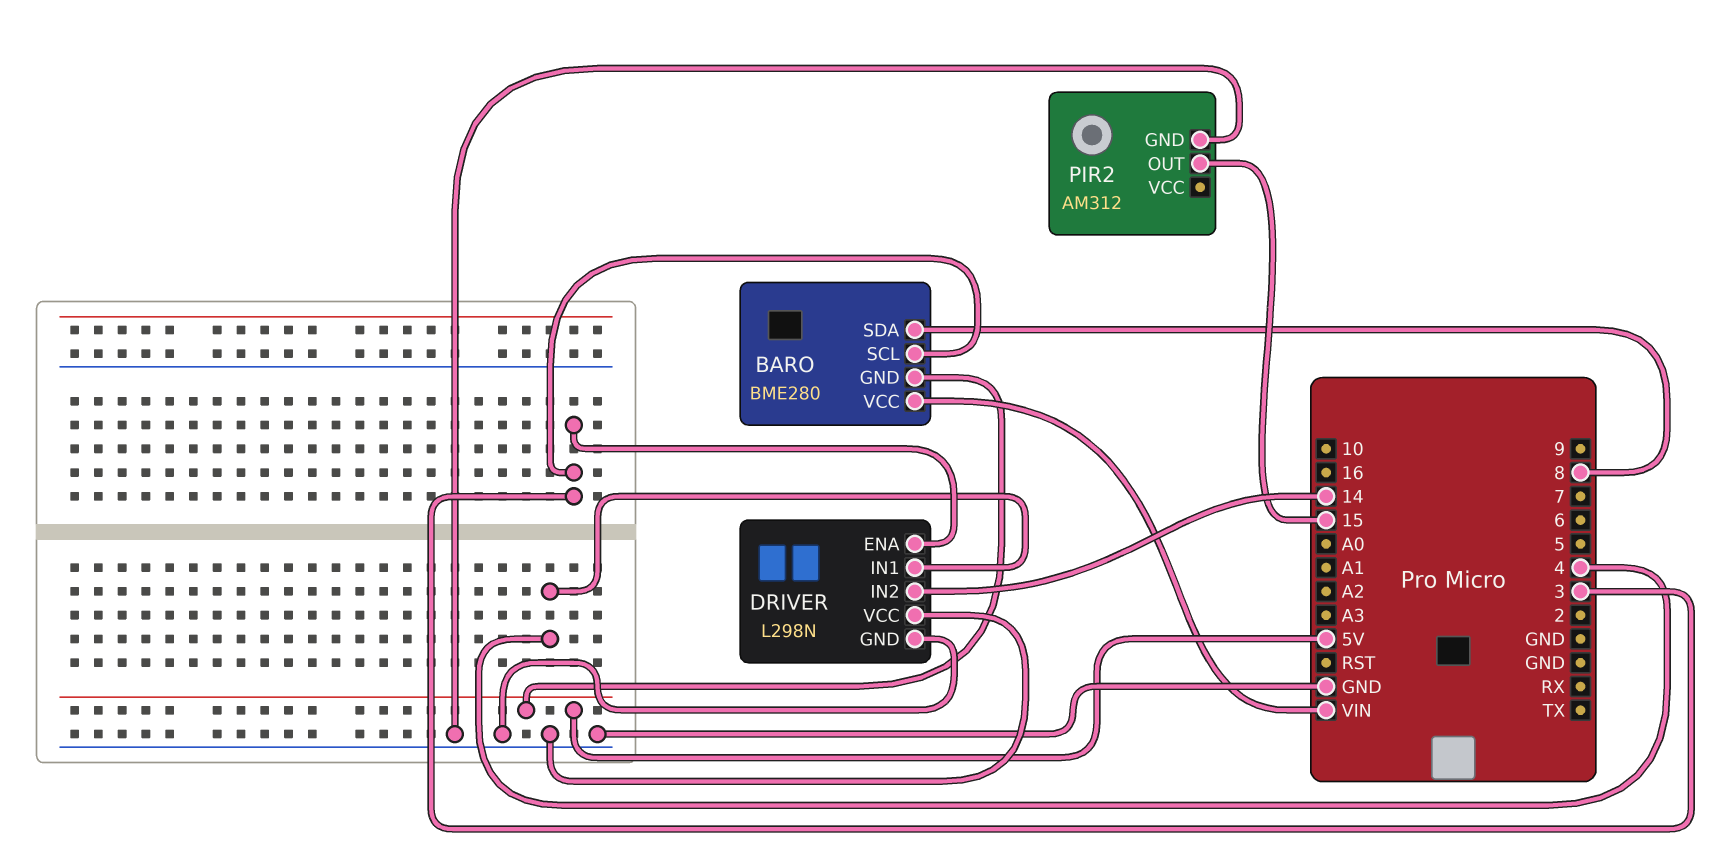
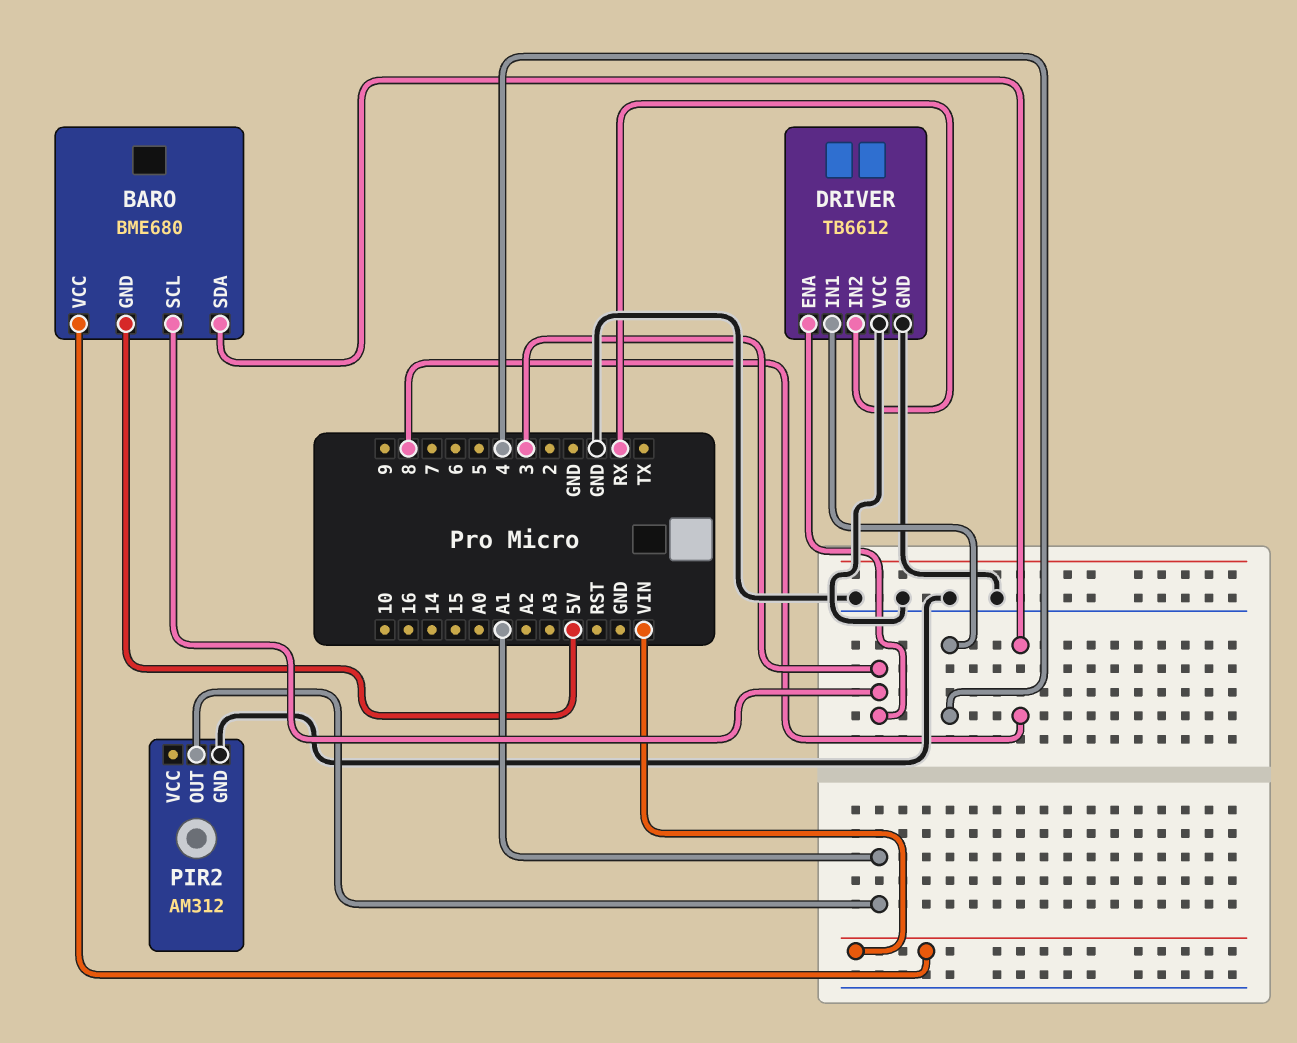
BARO: BME280 -> BME680
DRIVER: L298N -> TB6612
DRIVER pin IN2: 14 -> RX
PIR2 pin OUT: 15 -> A1

